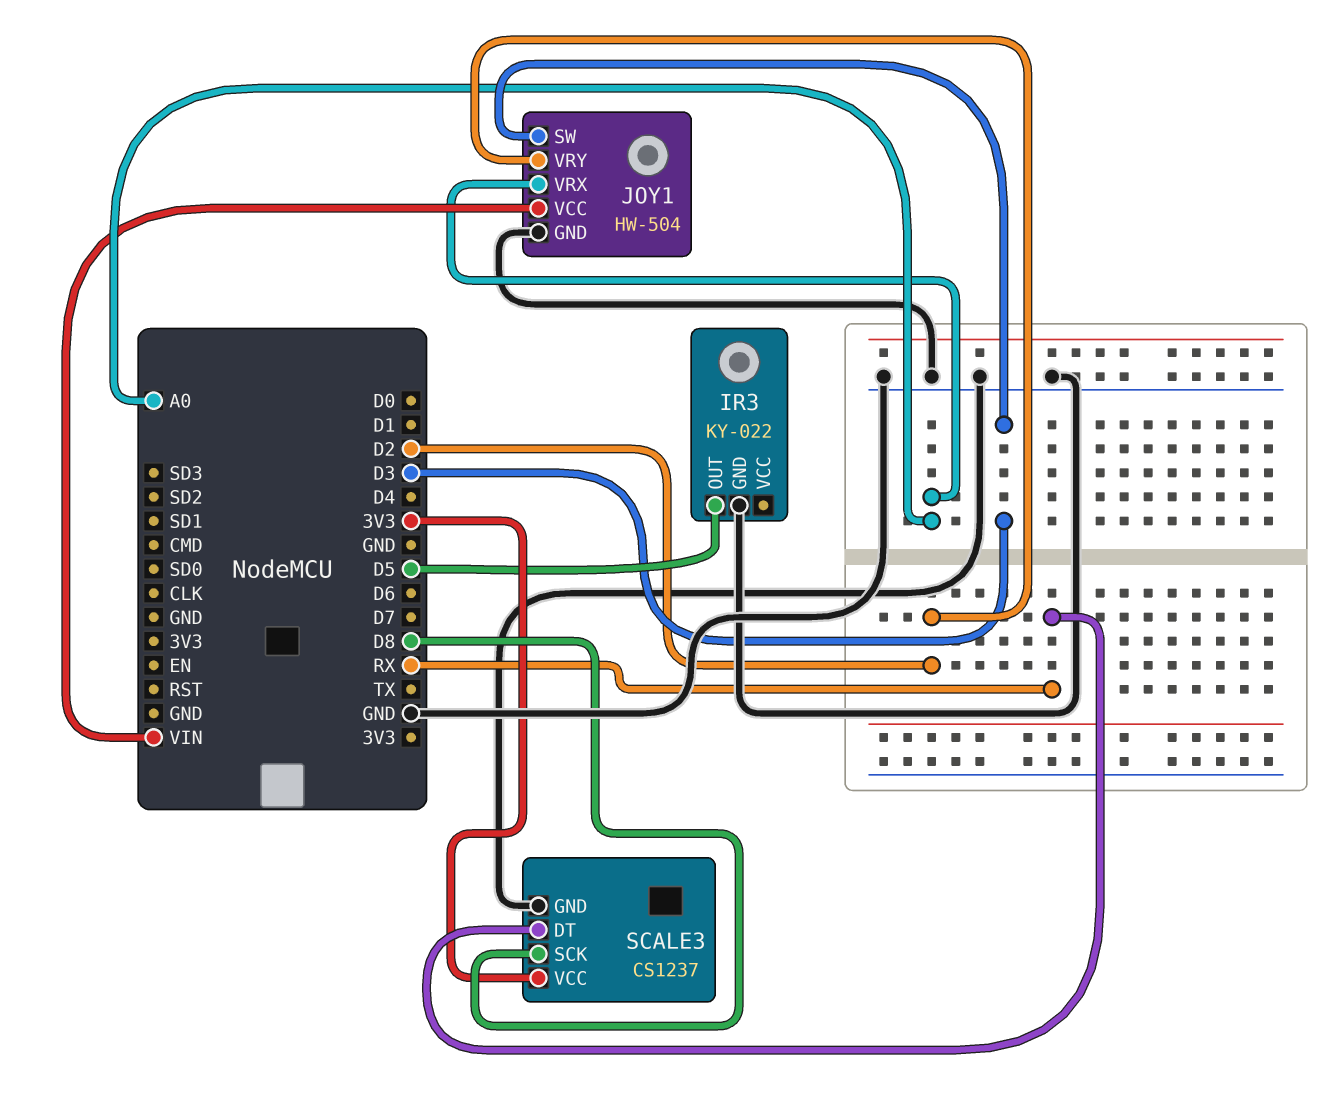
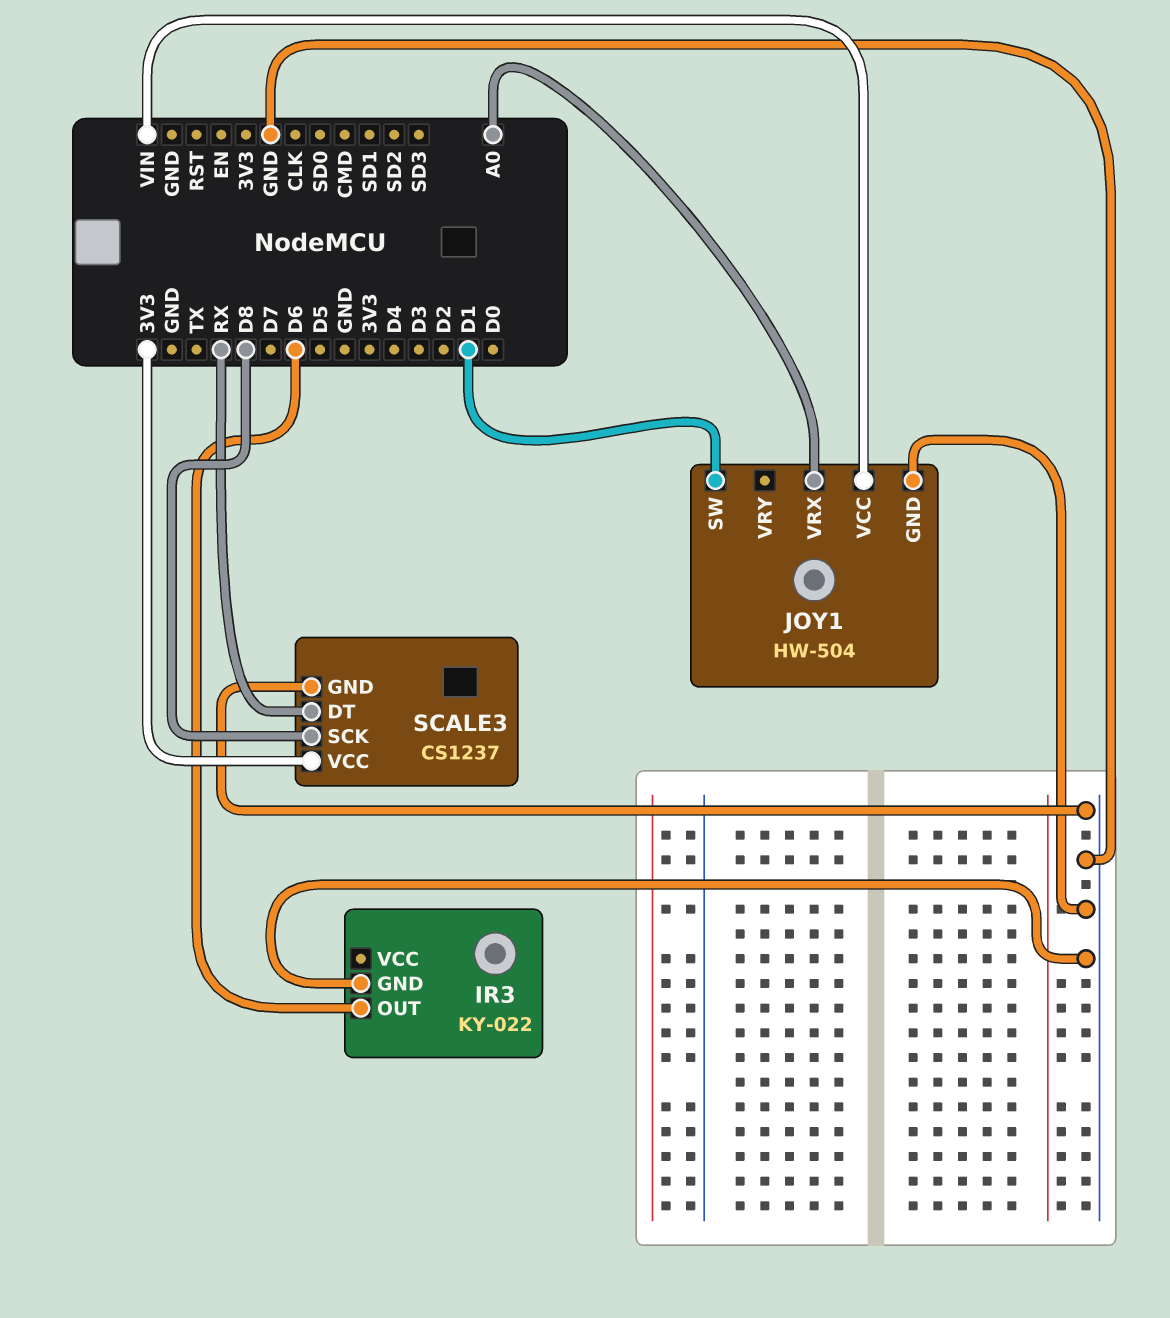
IR3 pin OUT: D5 -> D6
JOY1 pin SW: D3 -> D1
JOY1 pin VRY: D2 -> none

